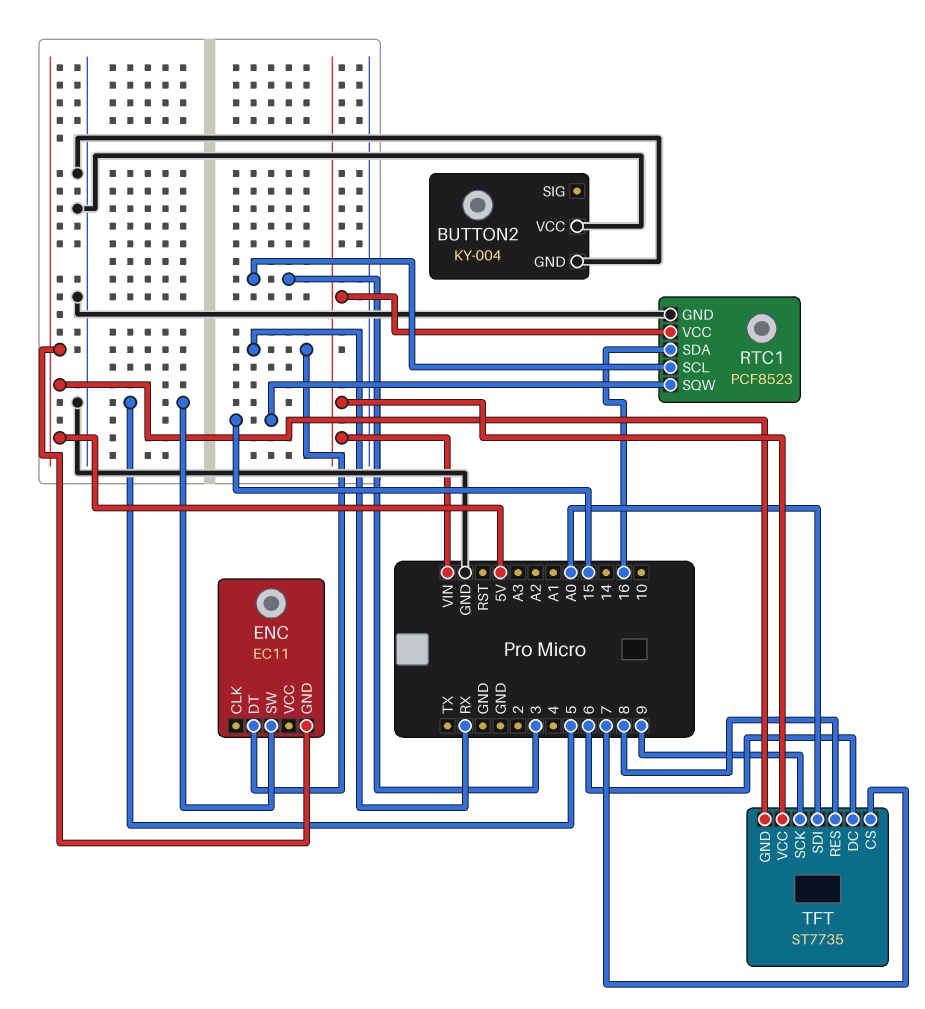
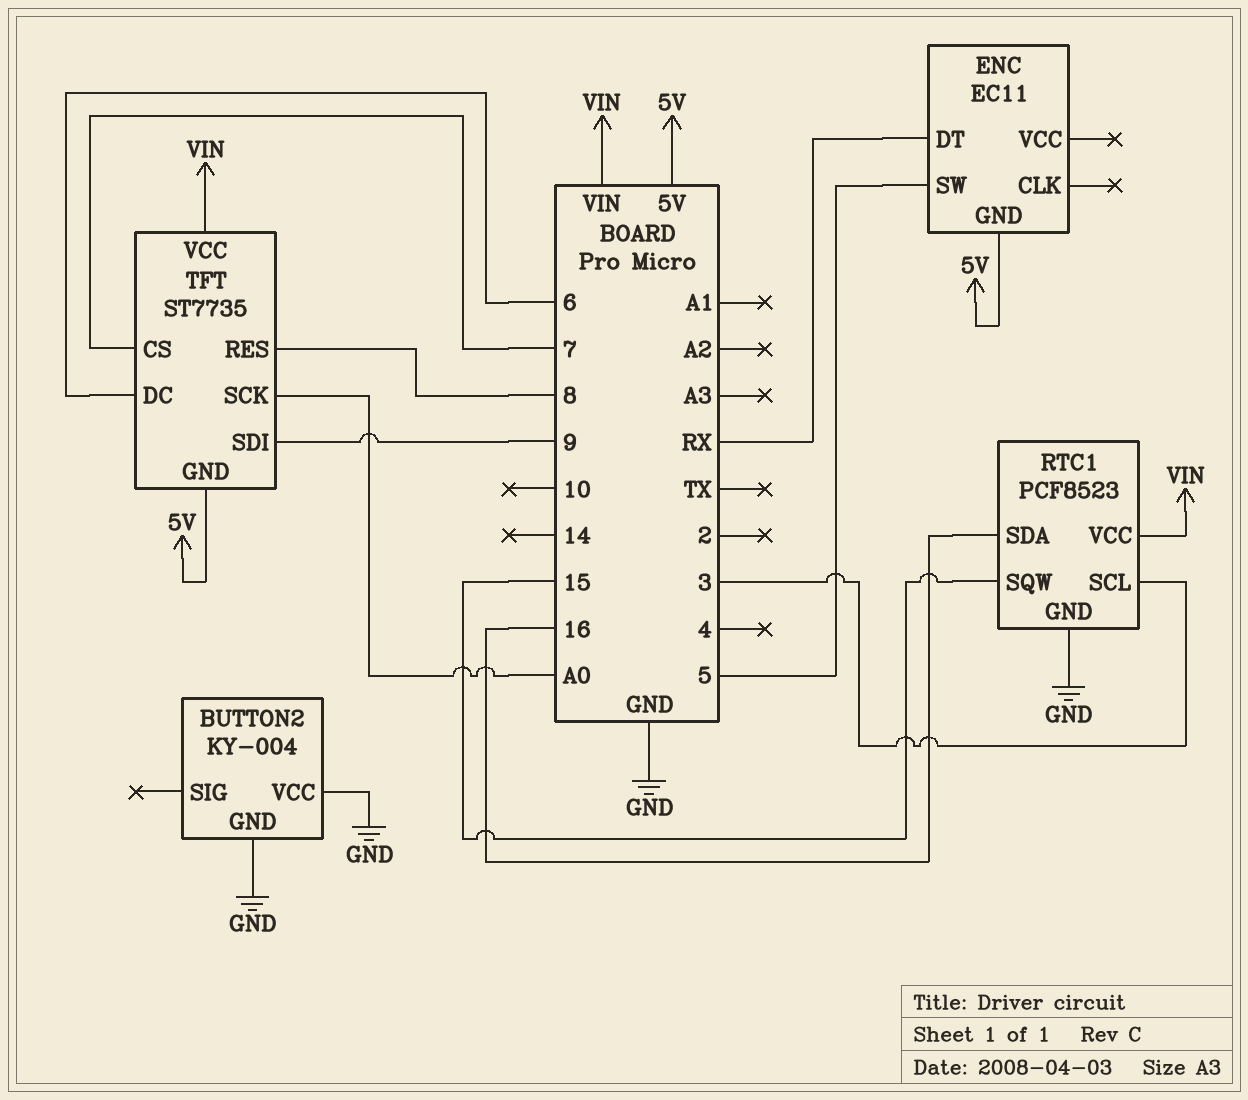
TFT pin SCK: 9 -> A0
TFT pin SDI: A0 -> 9

